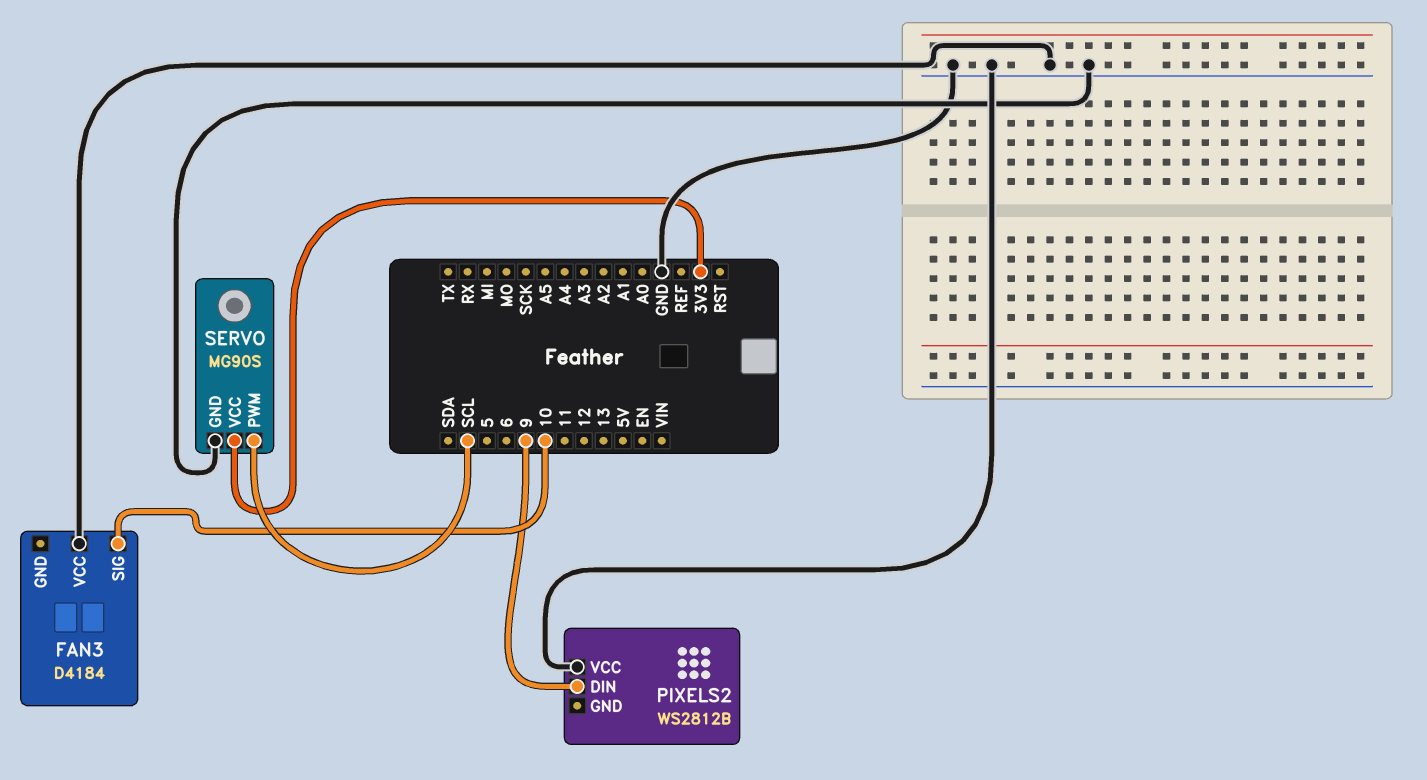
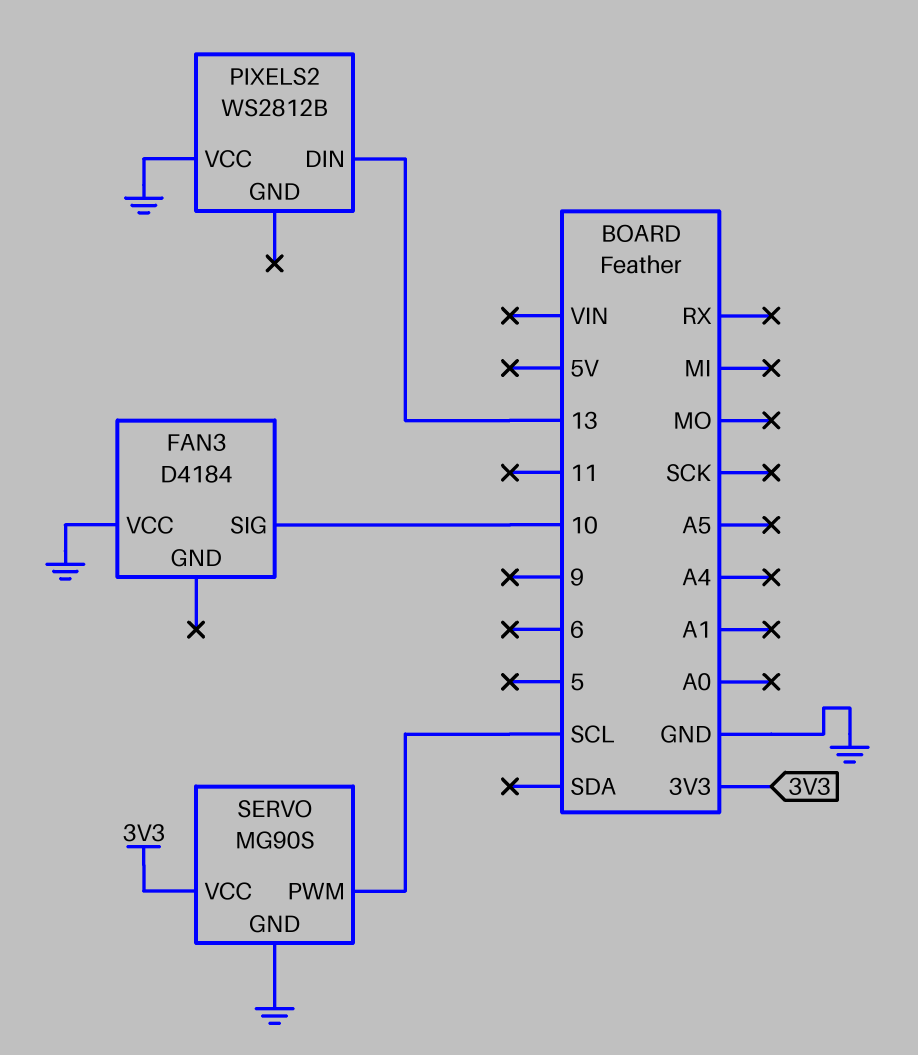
PIXELS2 pin DIN: 9 -> 13

